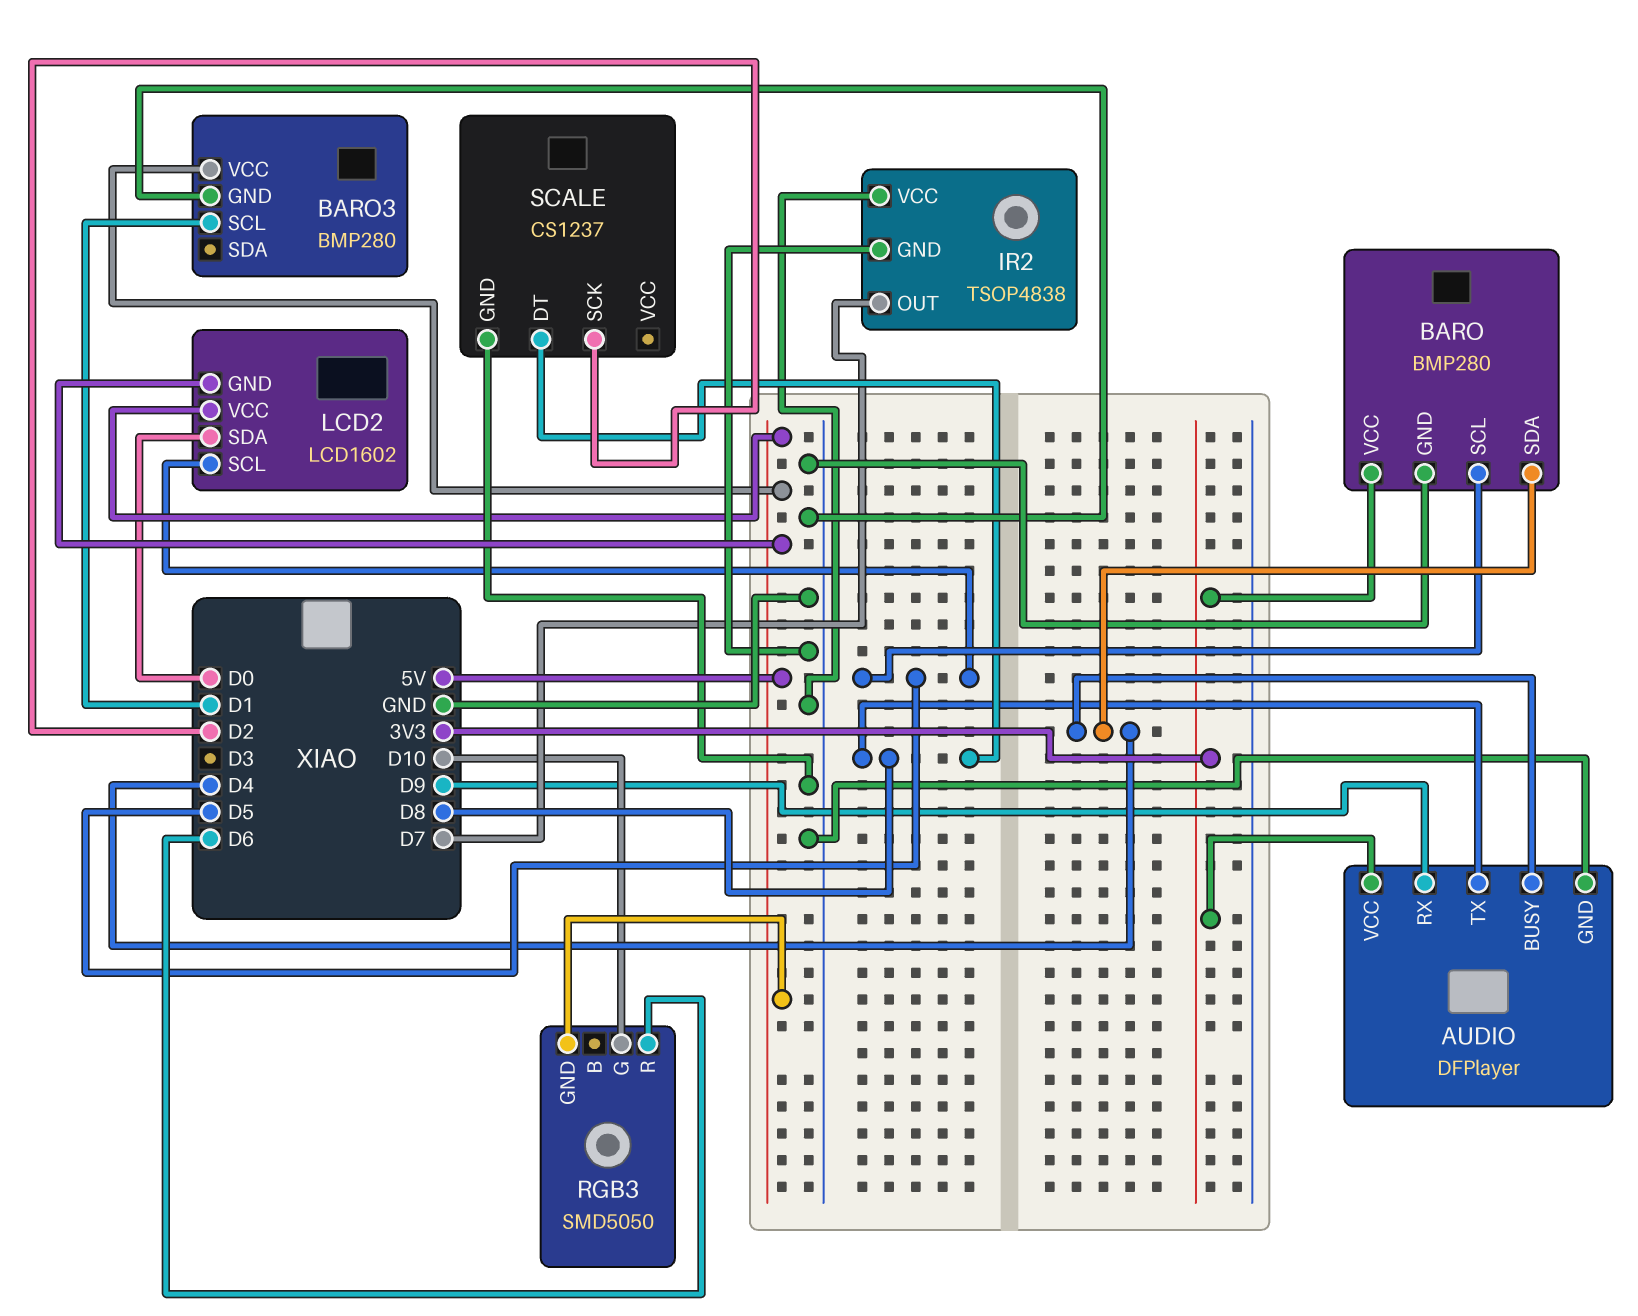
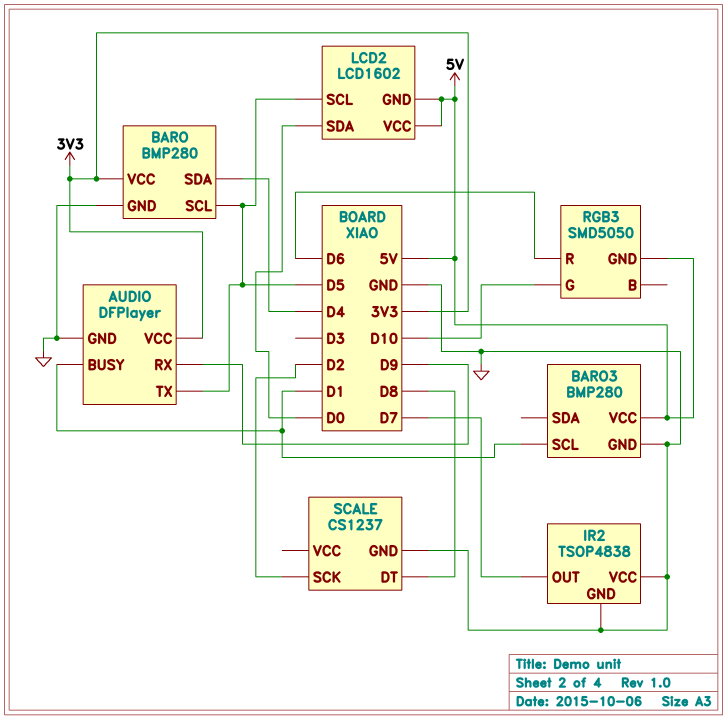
AUDIO pin BUSY: D4 -> D1
AUDIO pin TX: D8 -> D5

